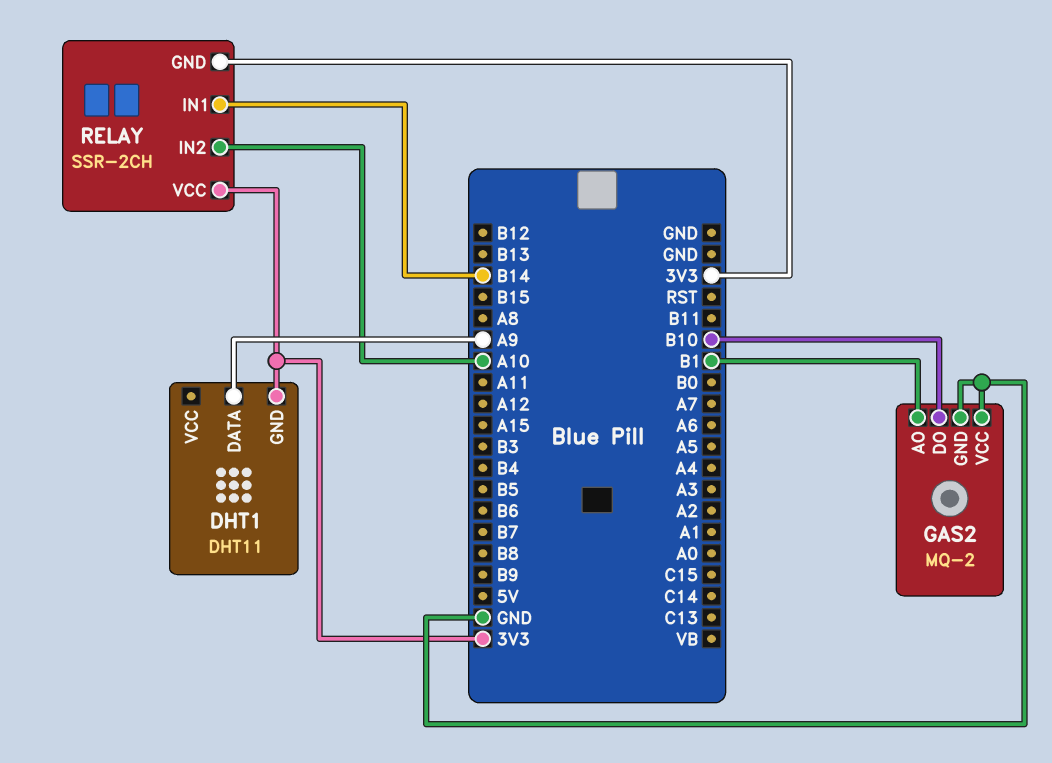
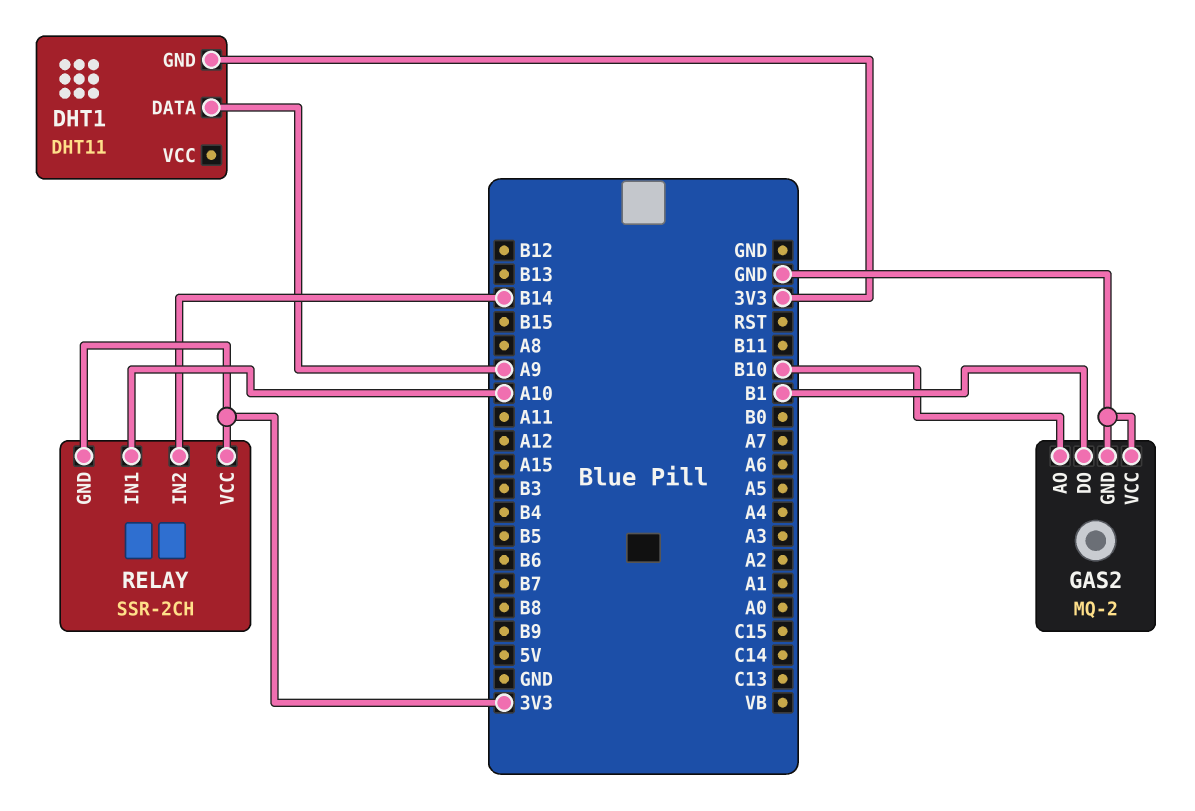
GAS2 pin AO: B1 -> B10
GAS2 pin DO: B10 -> B1
RELAY pin IN1: B14 -> A10
RELAY pin IN2: A10 -> B14

